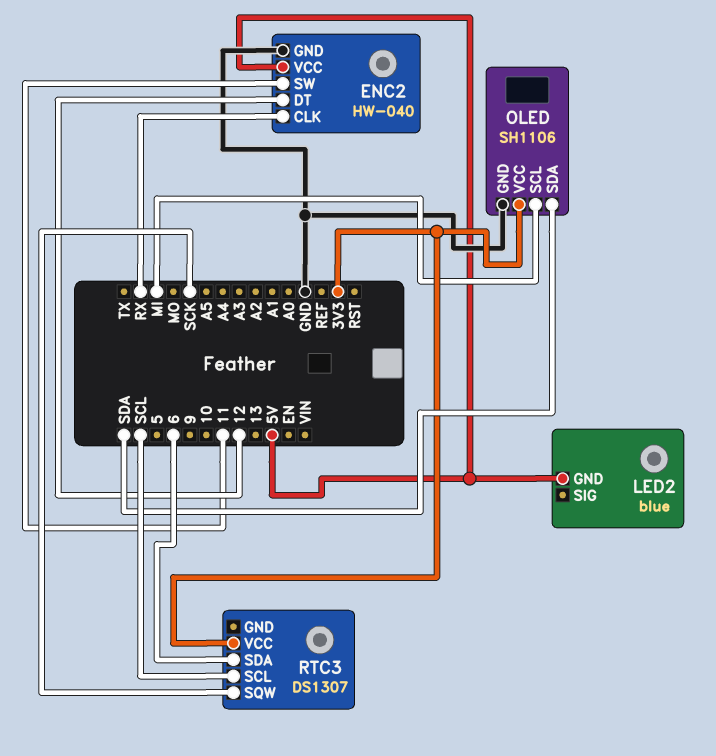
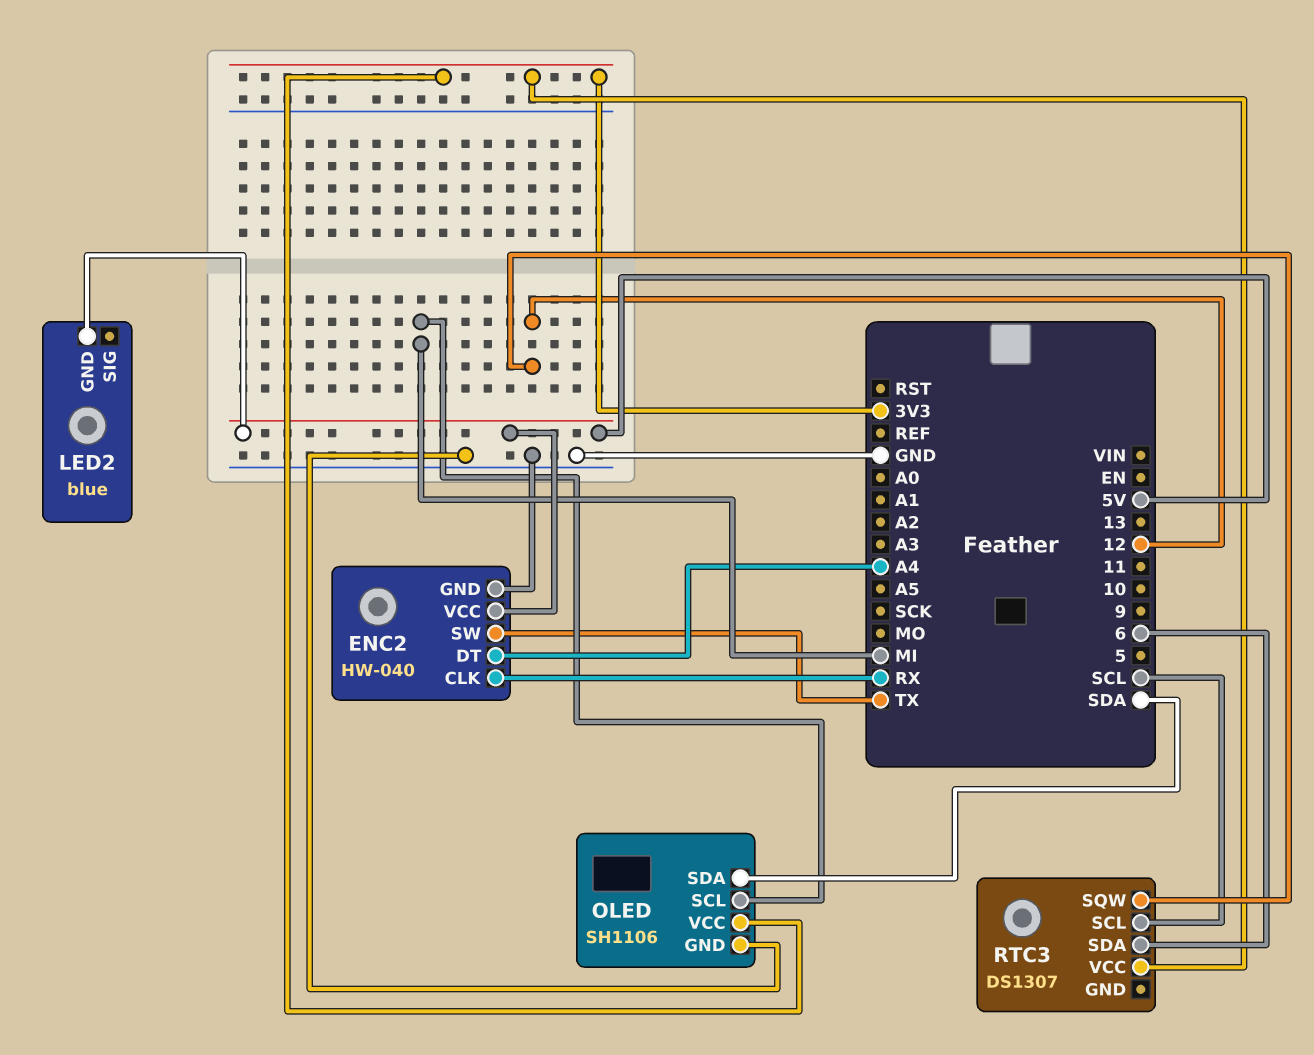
ENC2 pin DT: 12 -> A4
ENC2 pin SW: 11 -> TX
RTC3 pin SQW: SCK -> 12

